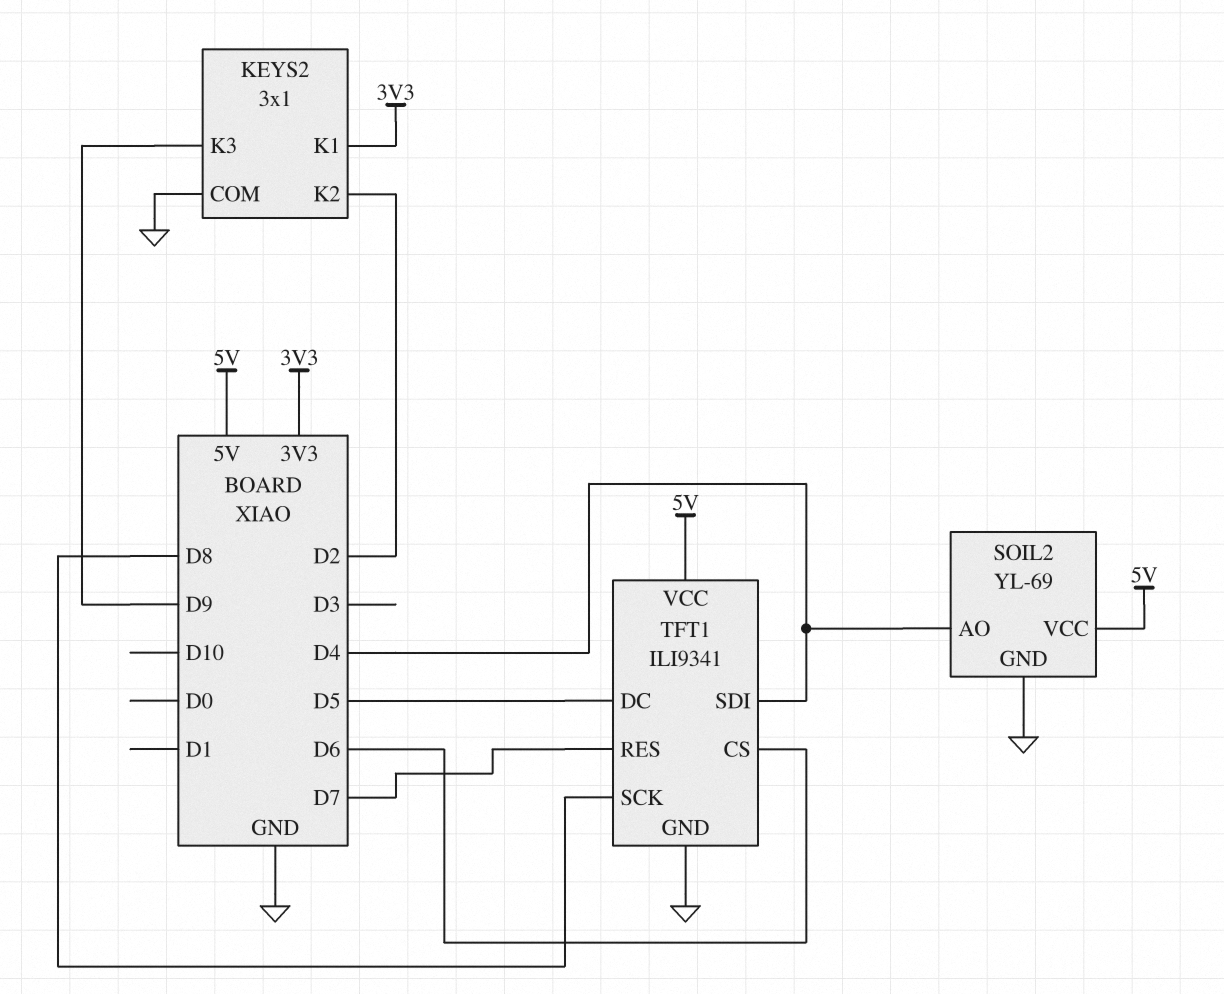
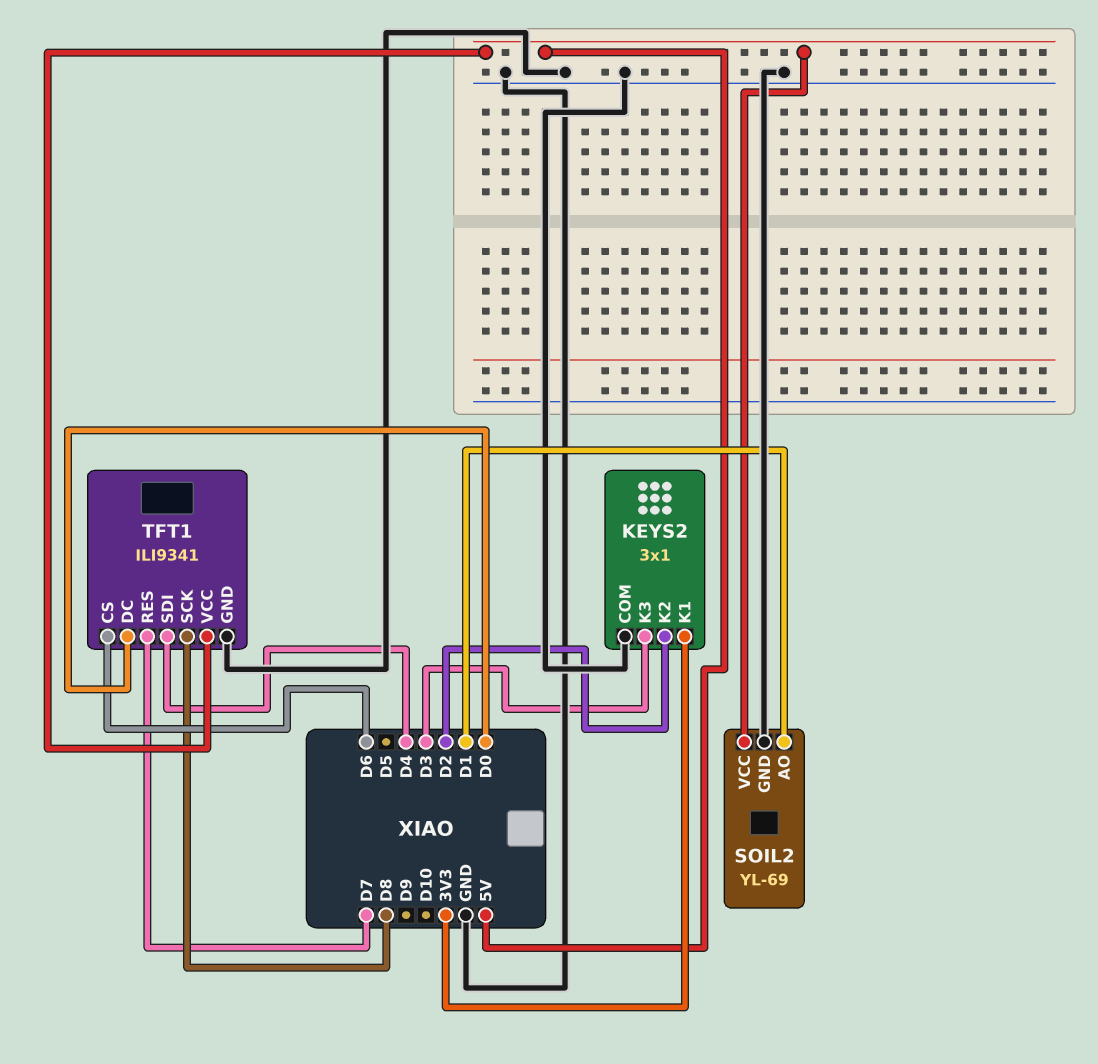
KEYS2 pin K3: D9 -> D3
SOIL2 pin AO: D4 -> D1
TFT1 pin DC: D5 -> D0

